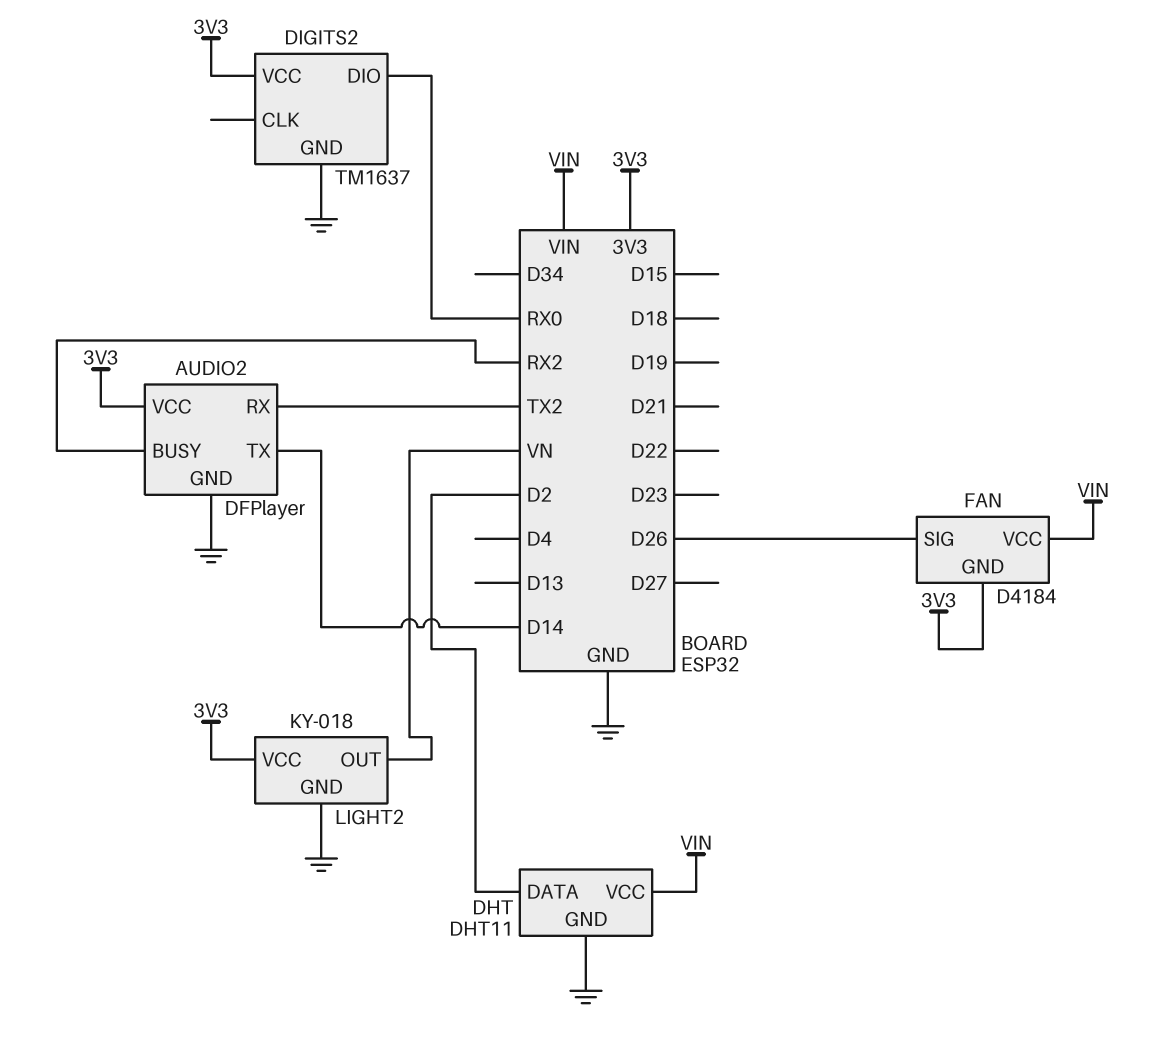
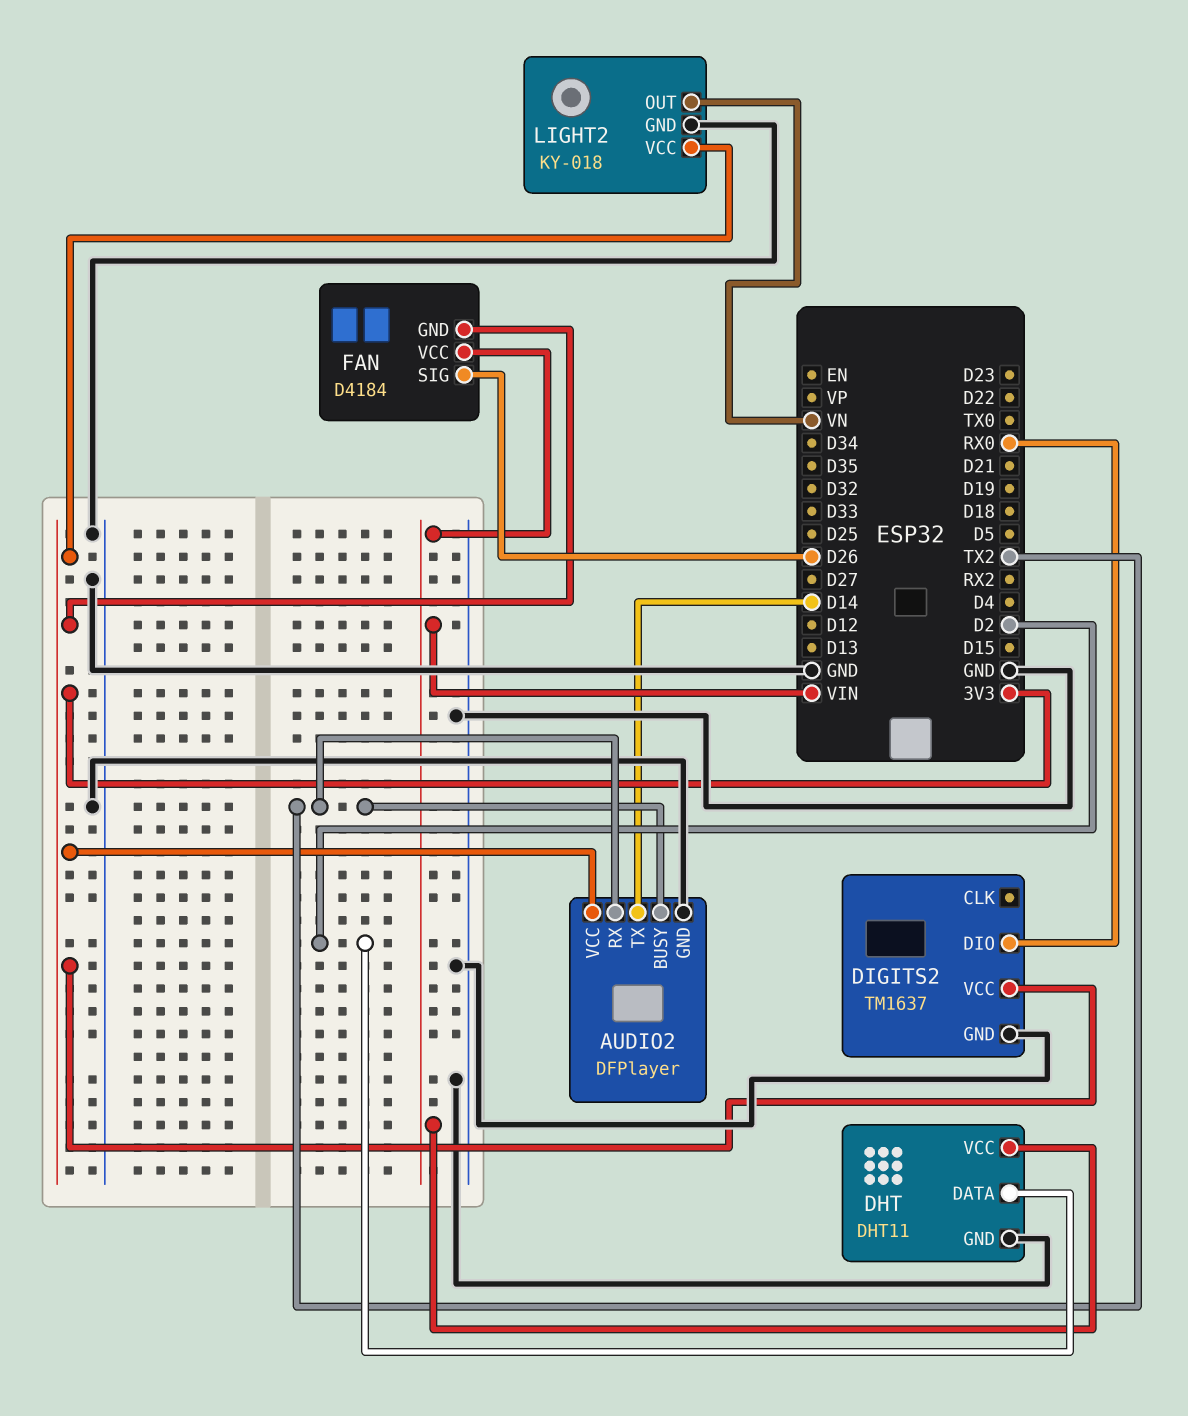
AUDIO2 pin BUSY: RX2 -> TX2

